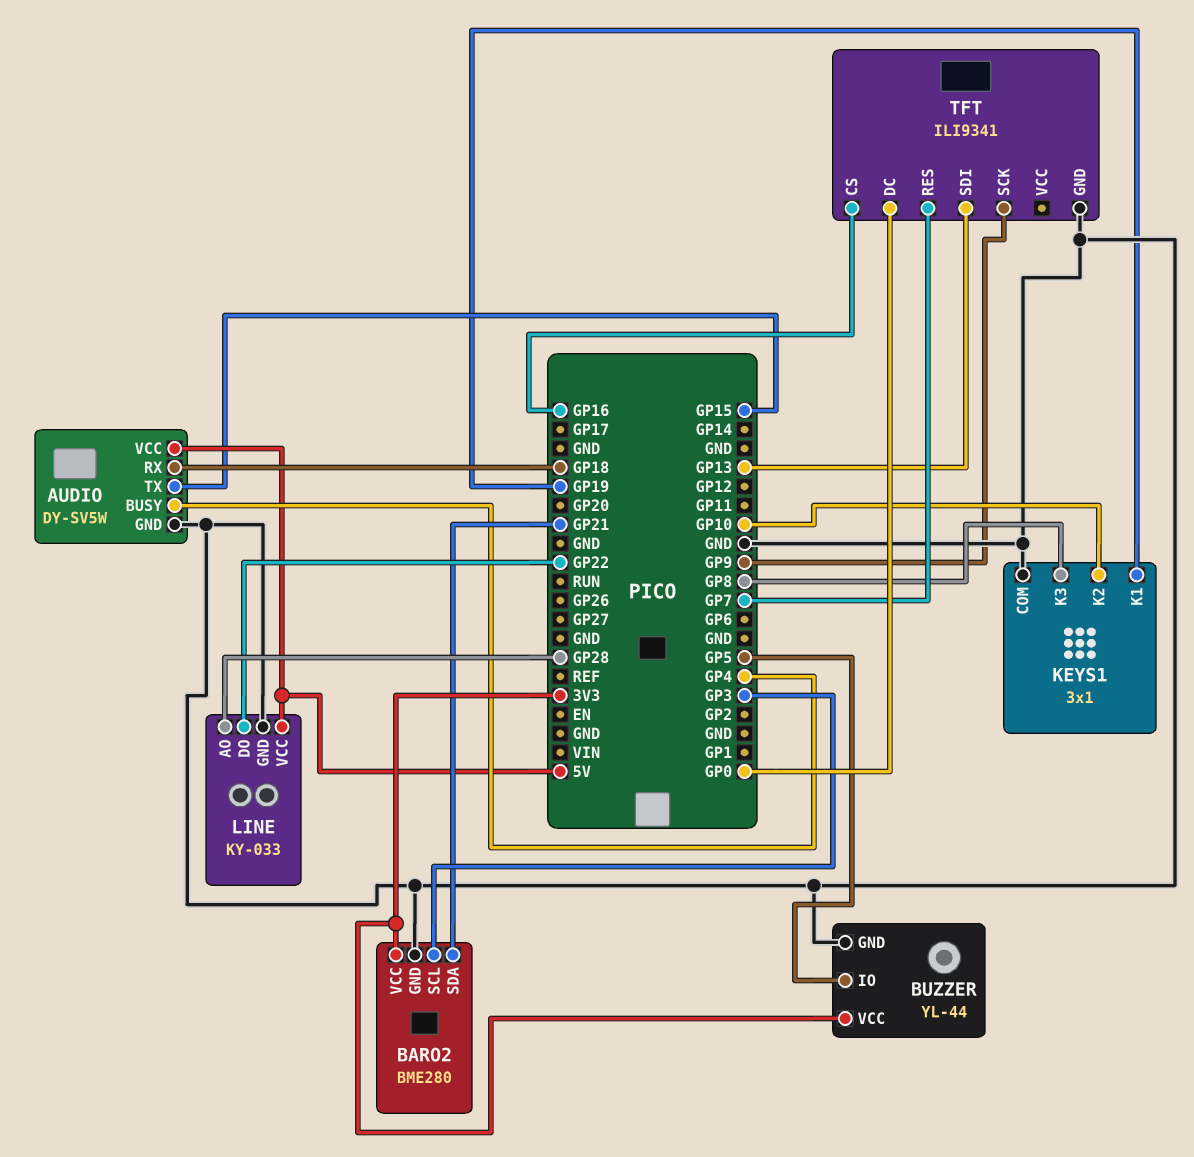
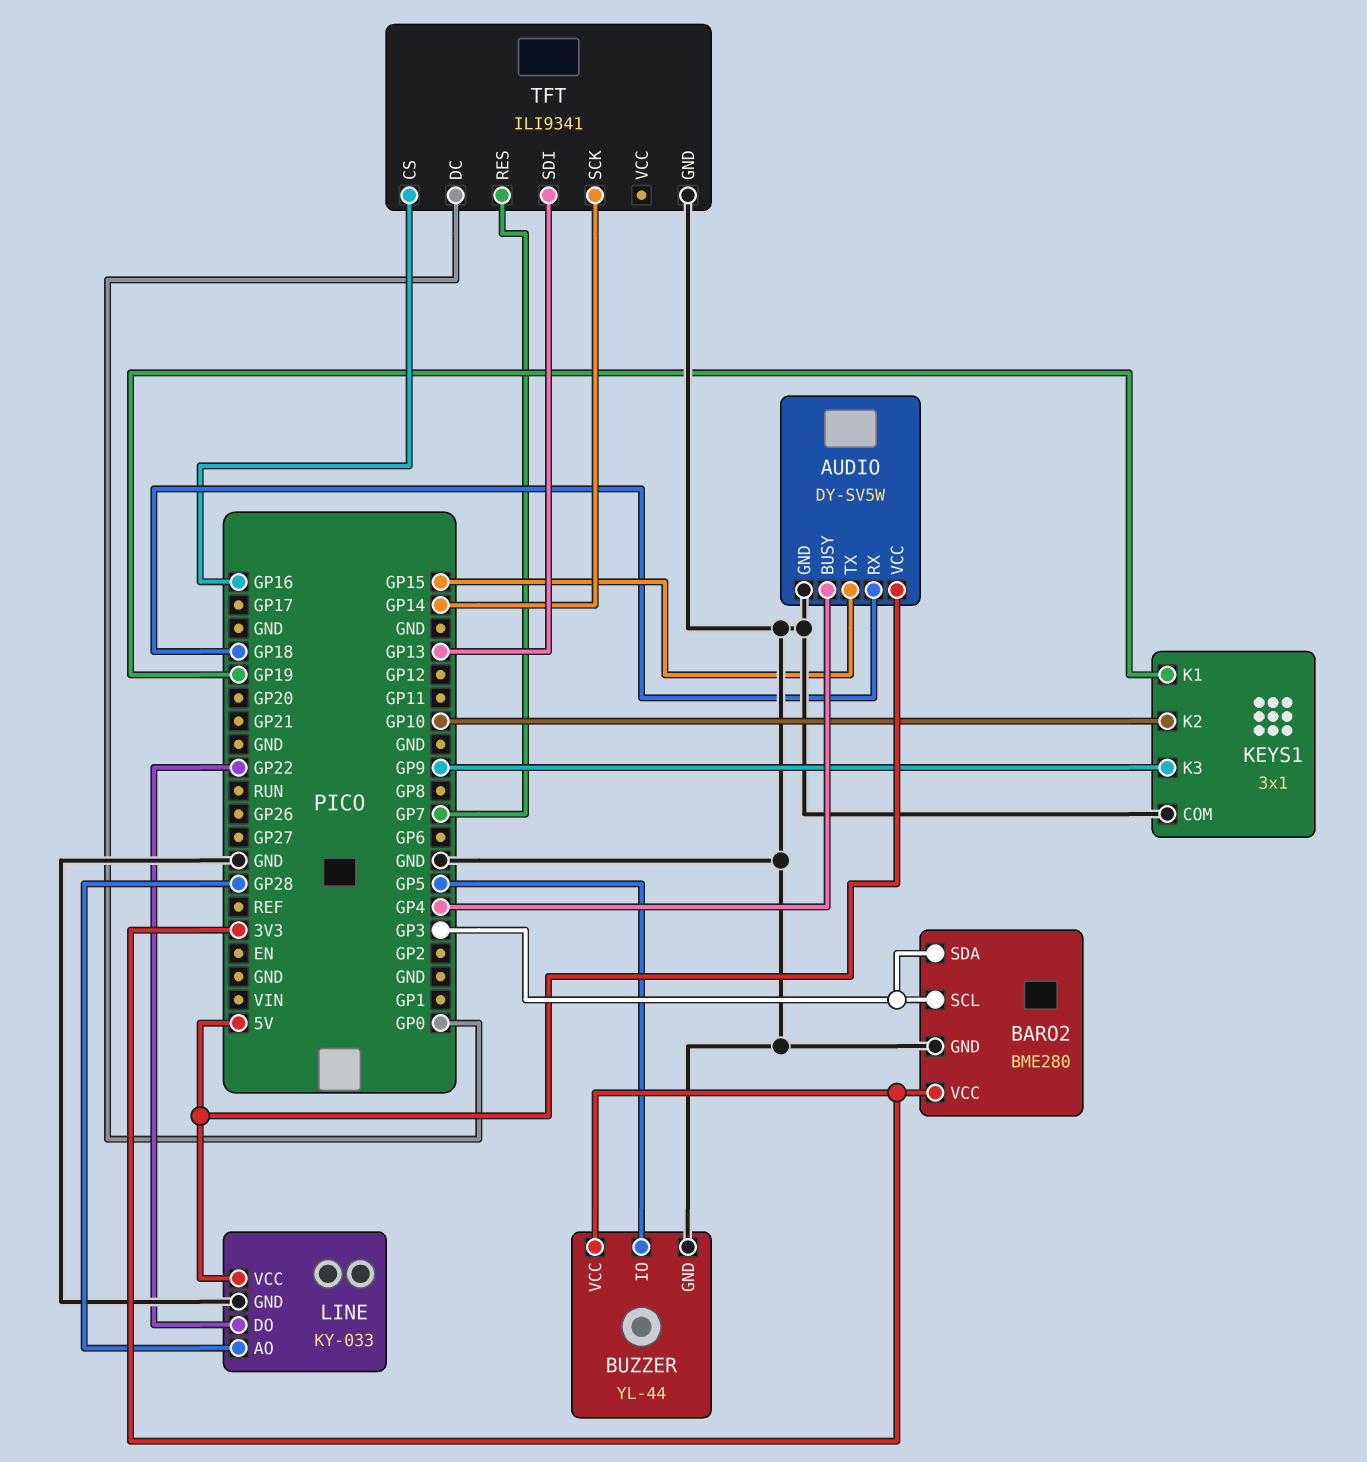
BARO2 pin SDA: GP21 -> GP3
KEYS1 pin K3: GP8 -> GP9
TFT pin SCK: GP9 -> GP14

